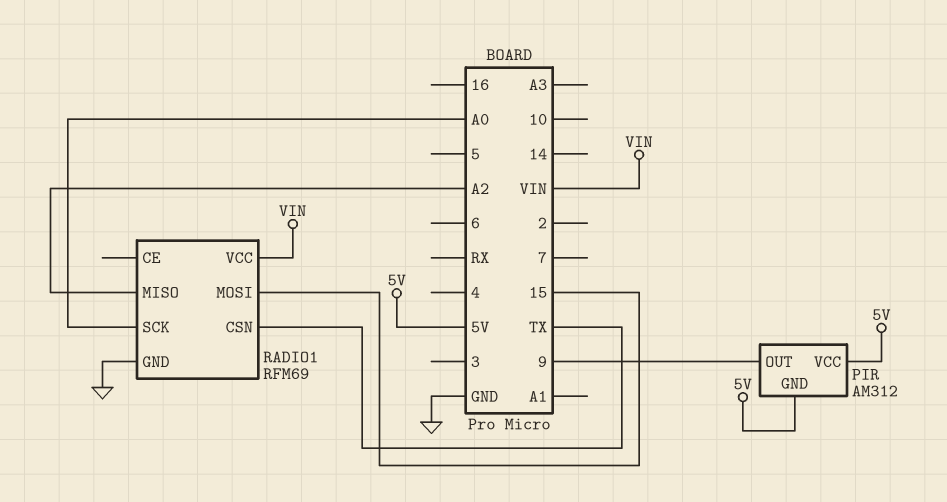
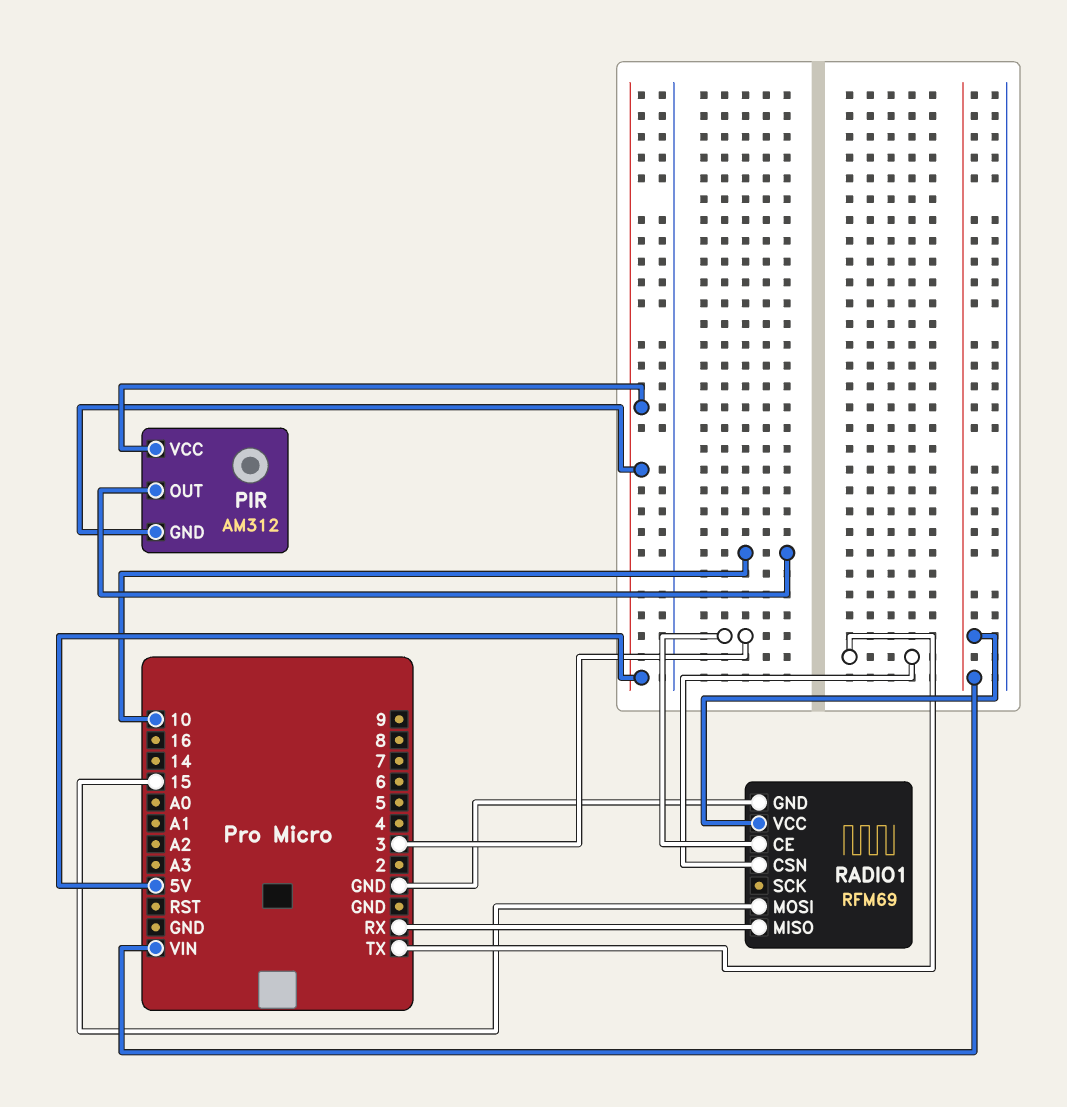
PIR pin OUT: 9 -> 10
RADIO1 pin CE: none -> 3
RADIO1 pin MISO: A2 -> RX
RADIO1 pin SCK: A0 -> none

